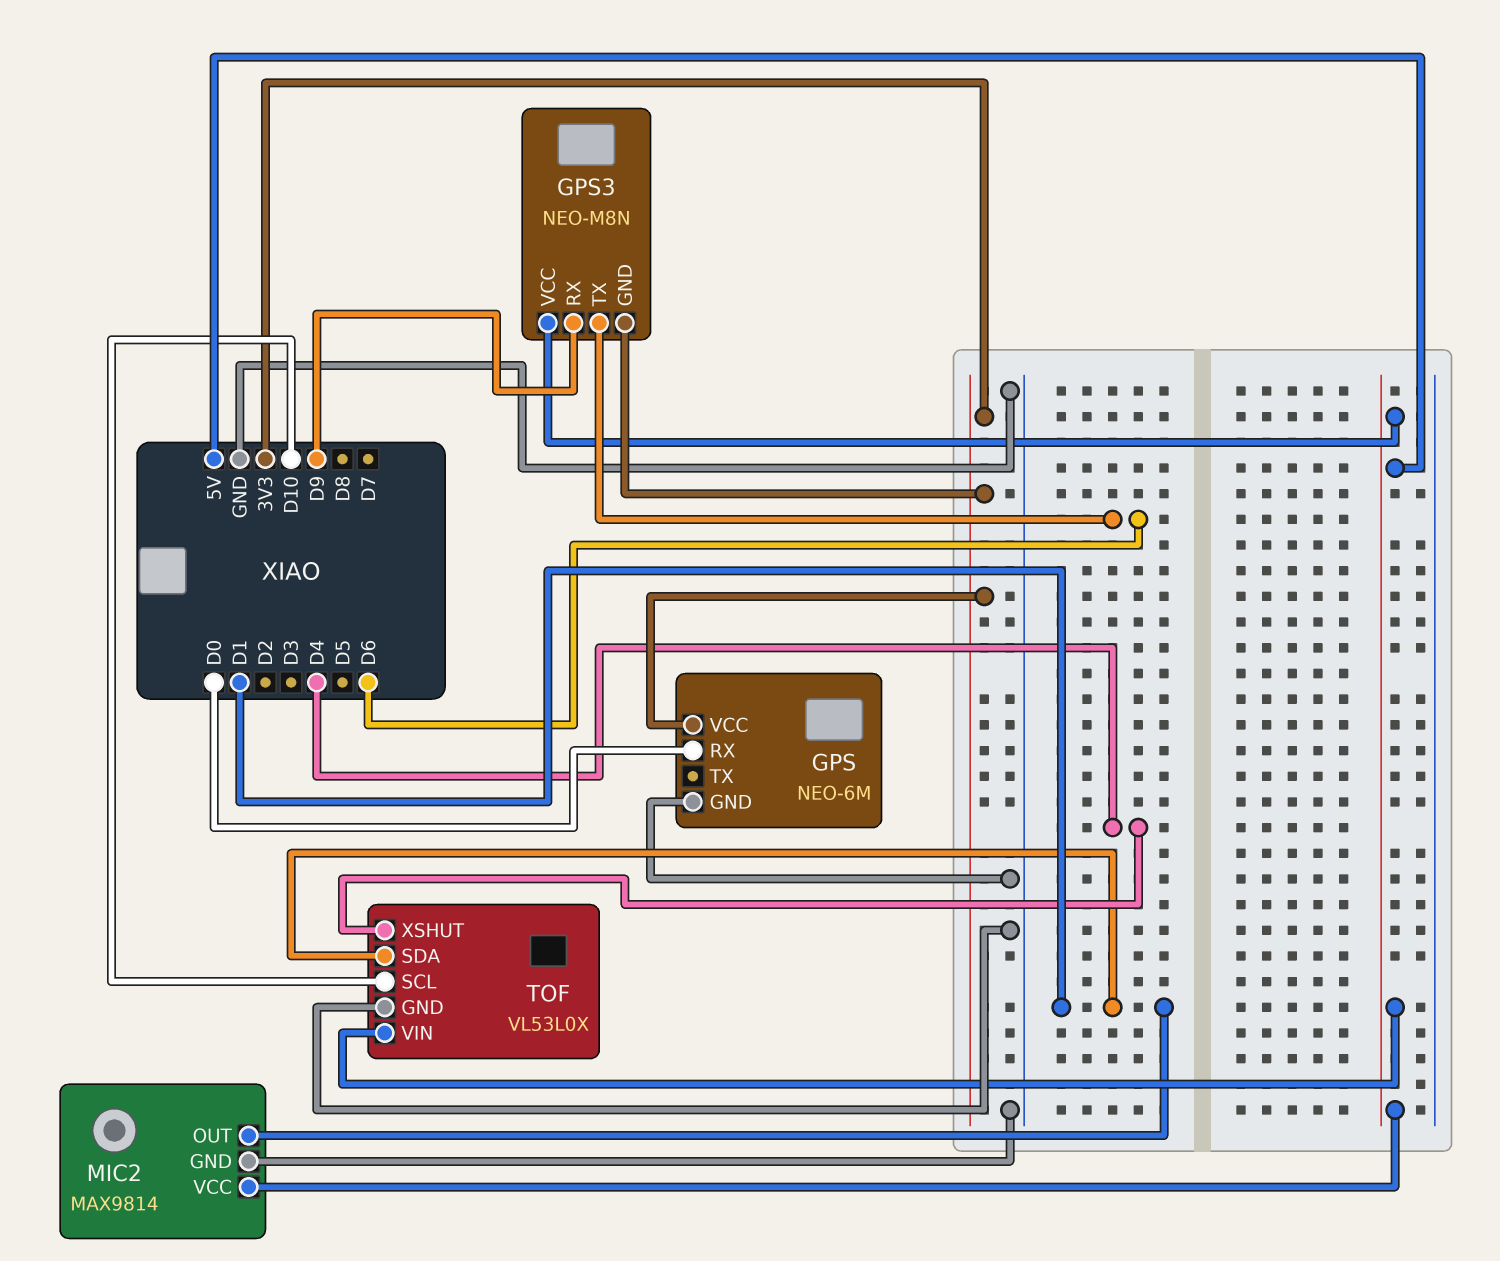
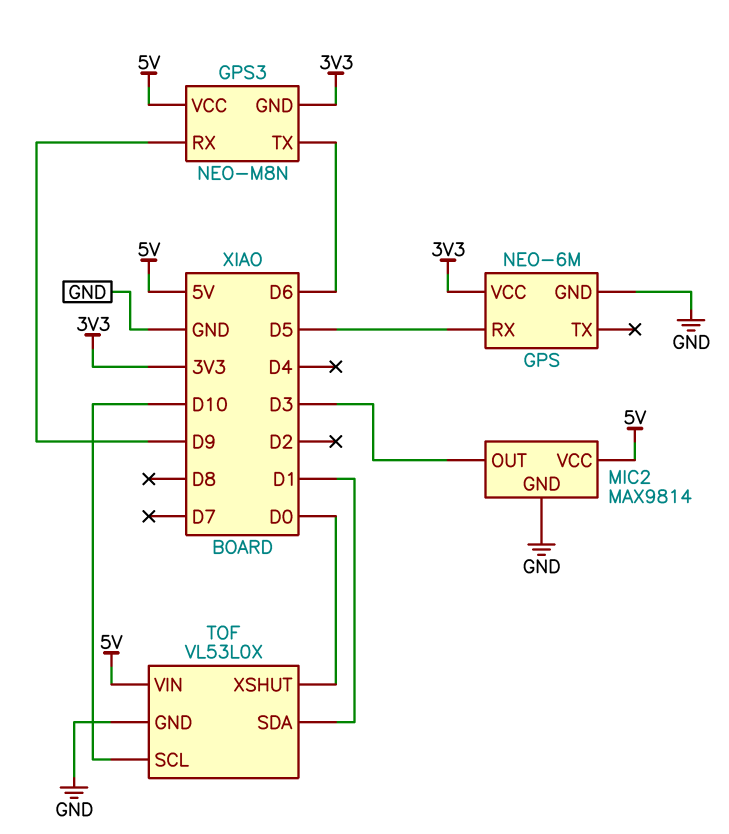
GPS pin RX: D0 -> D5
MIC2 pin OUT: D1 -> D3
TOF pin XSHUT: D4 -> D0

